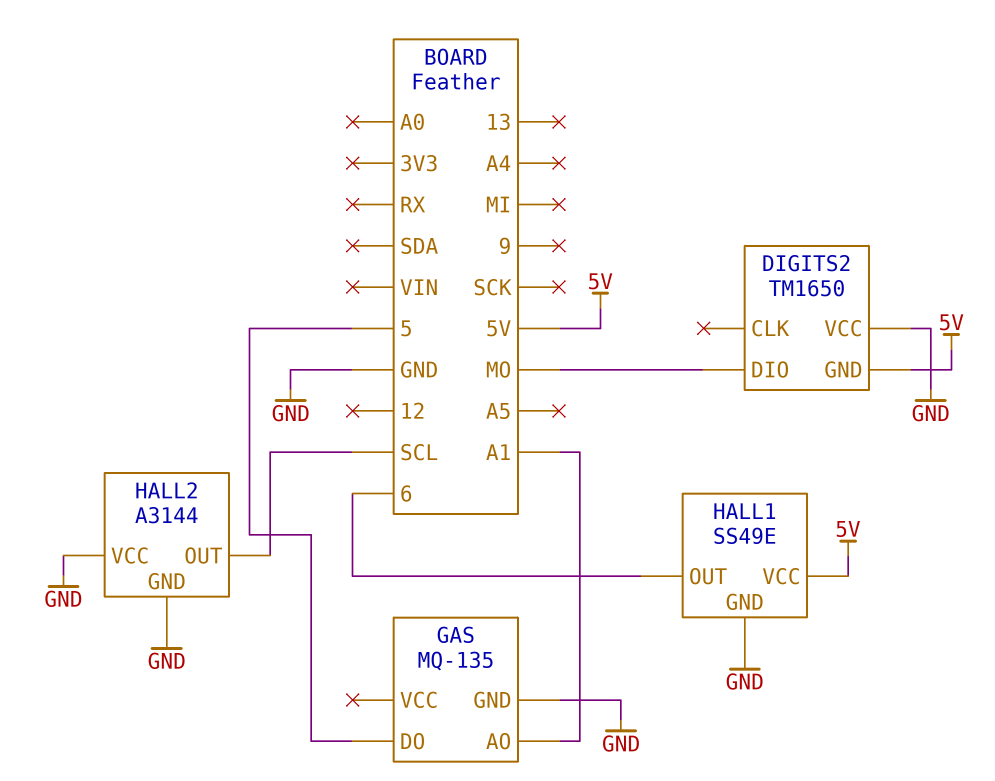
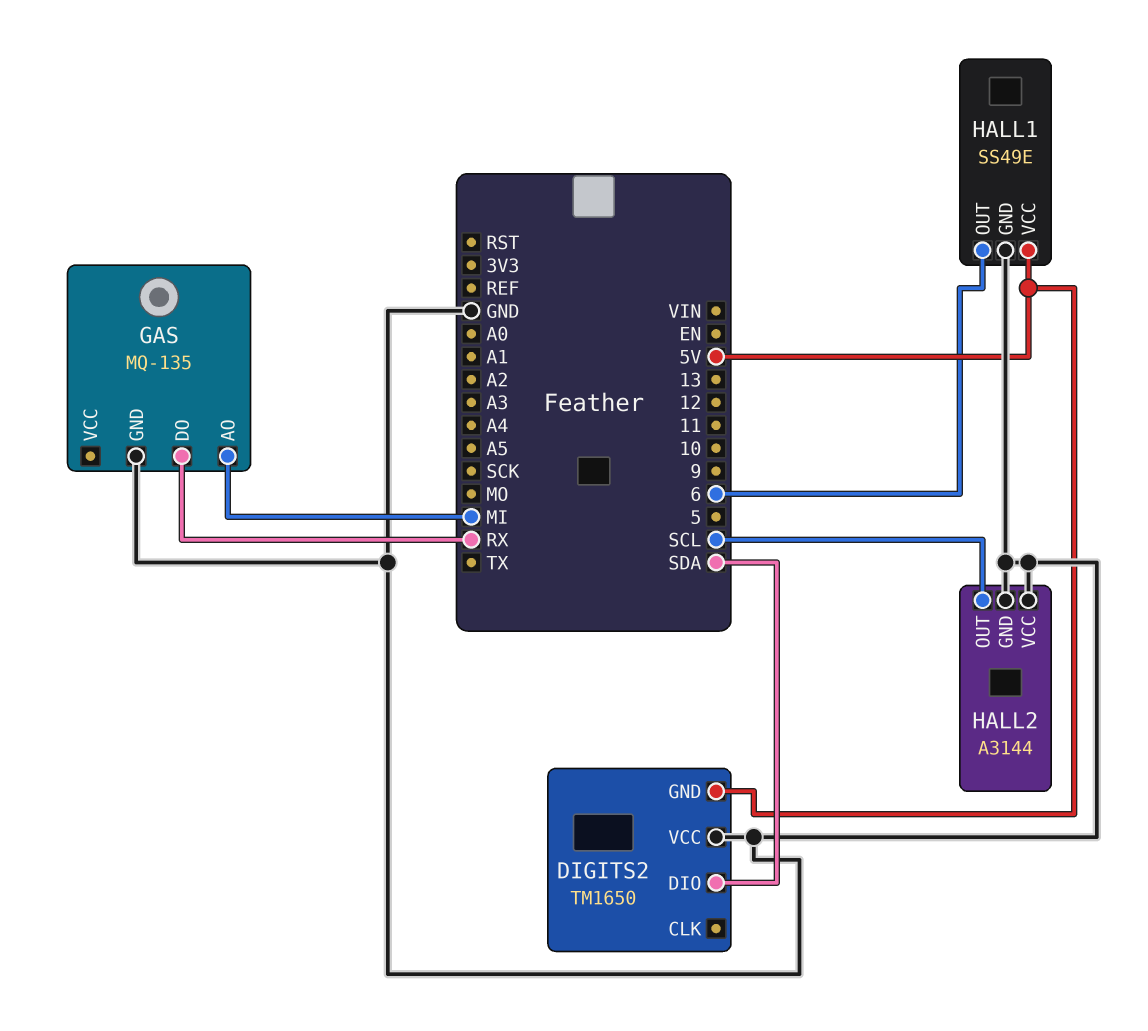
DIGITS2 pin DIO: MO -> SDA
GAS pin AO: A1 -> MI
GAS pin DO: 5 -> RX

